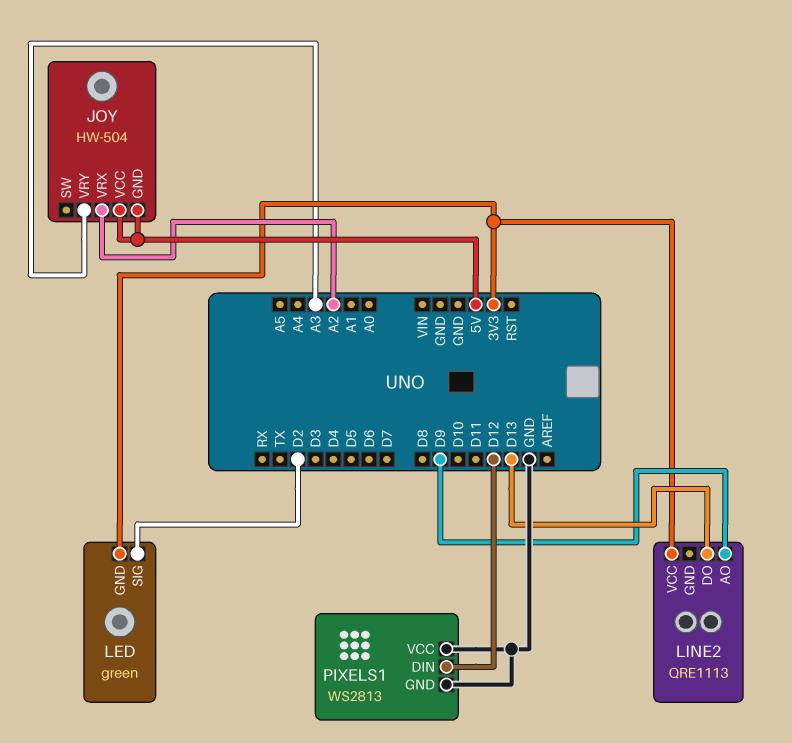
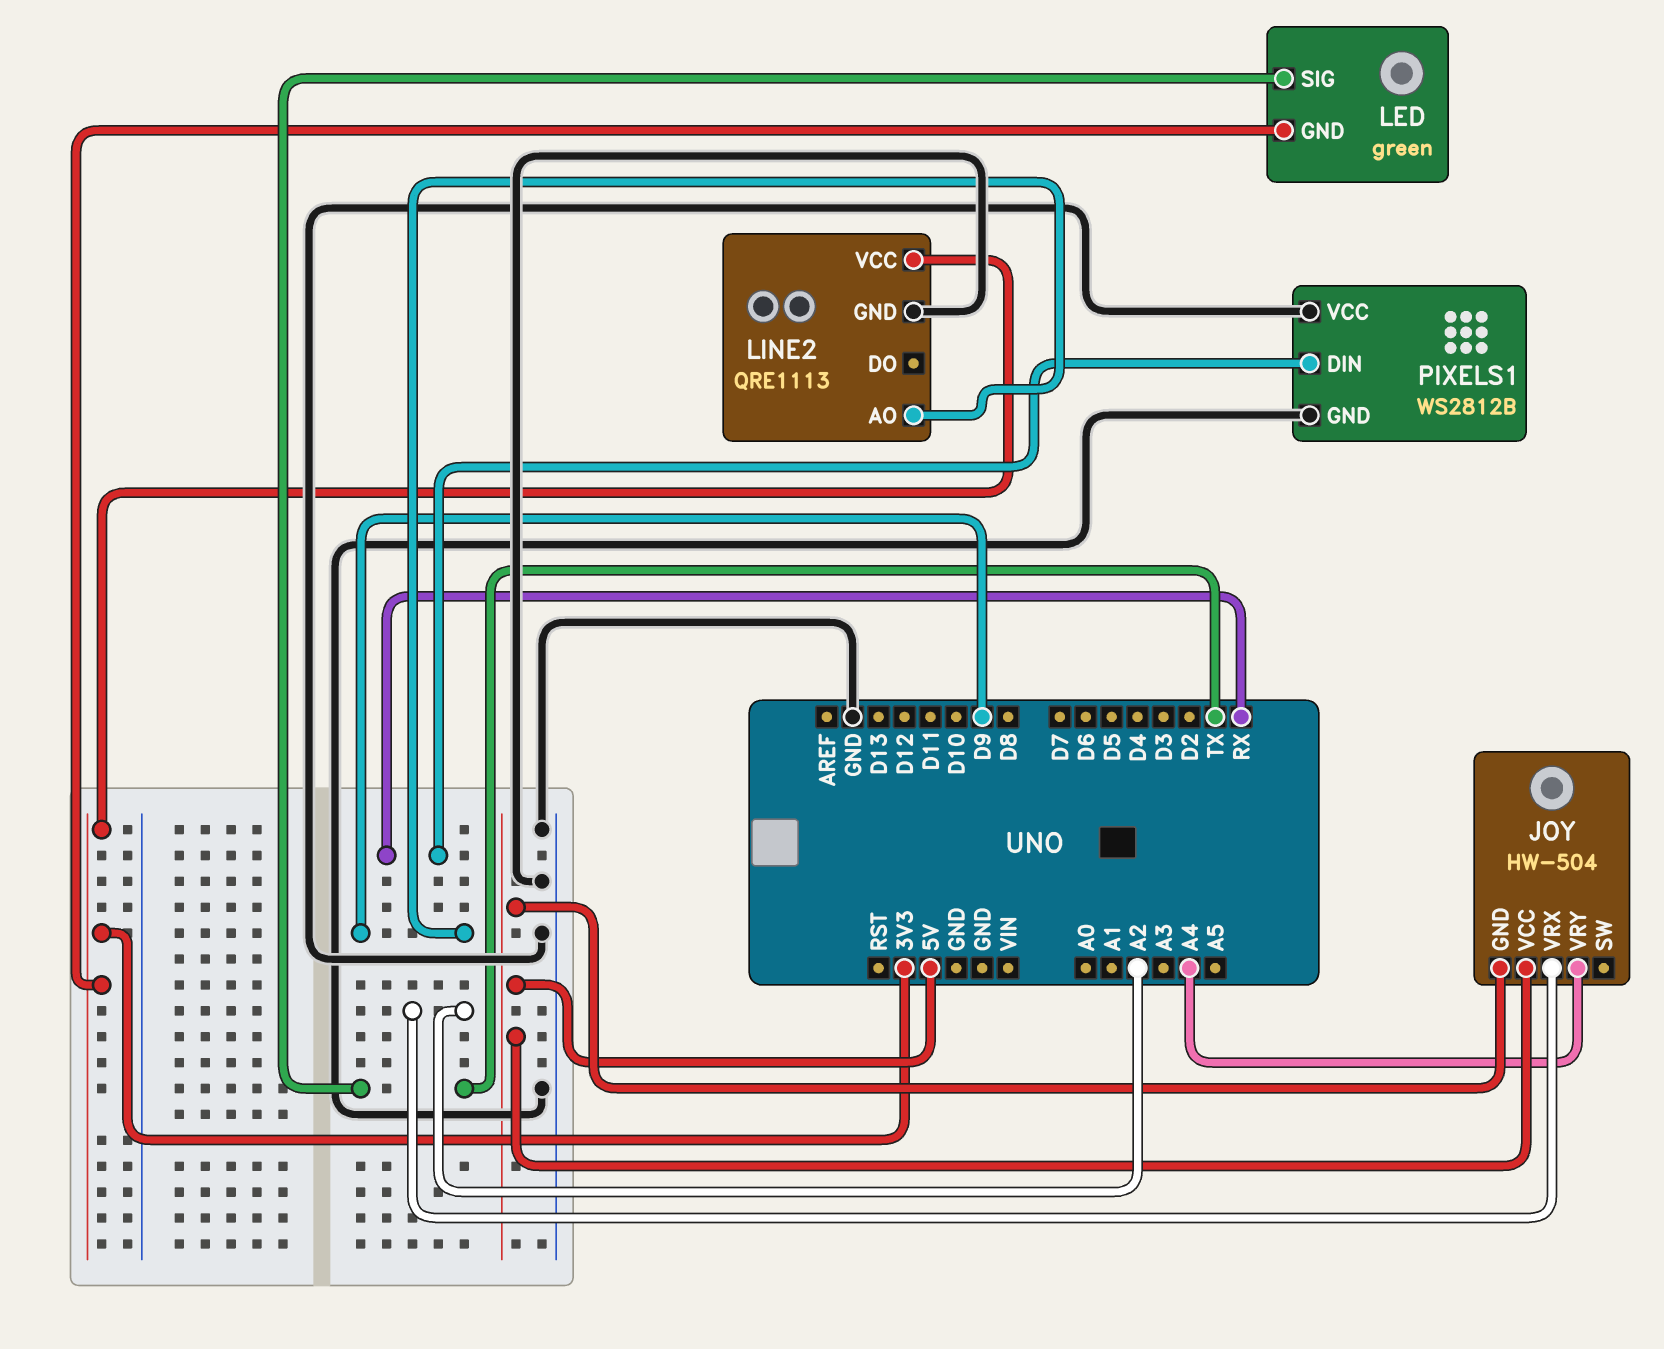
JOY pin VRY: A3 -> A4
LED pin SIG: D2 -> TX
LINE2 pin DO: D13 -> none
LINE2 pin GND: none -> GND
PIXELS1: WS2813 -> WS2812B
PIXELS1 pin DIN: D12 -> RX

